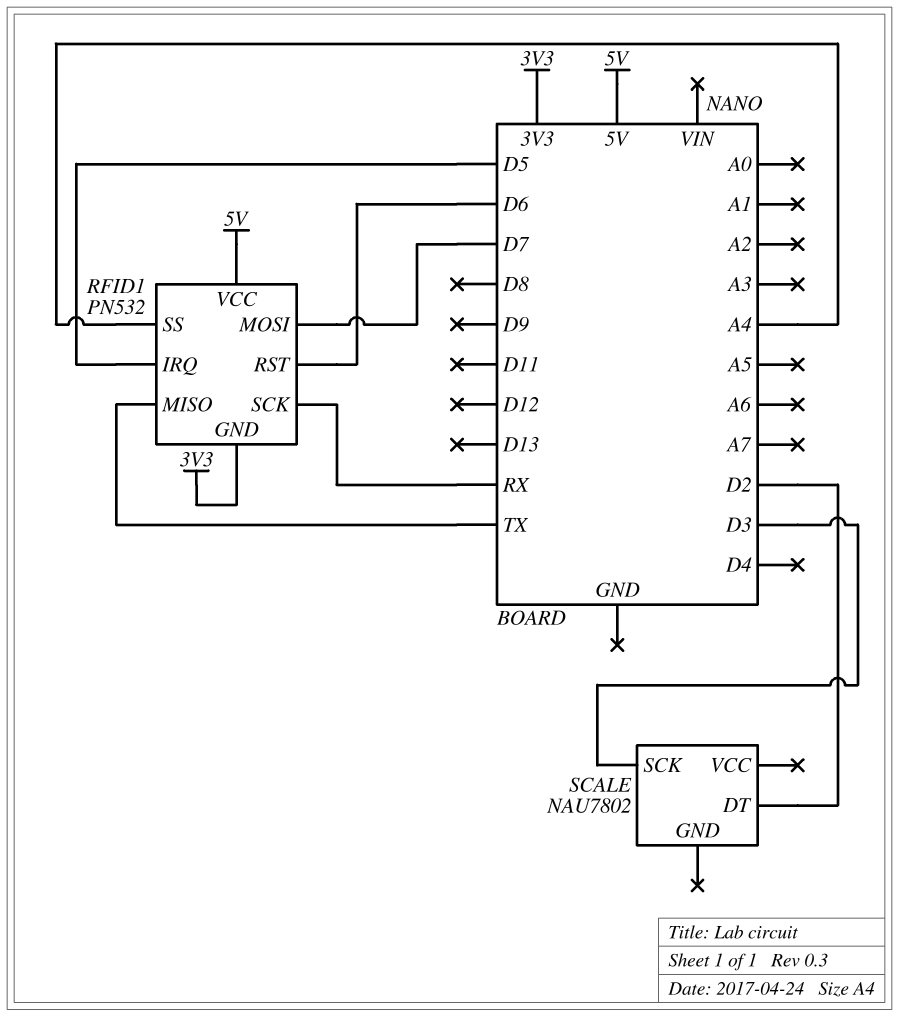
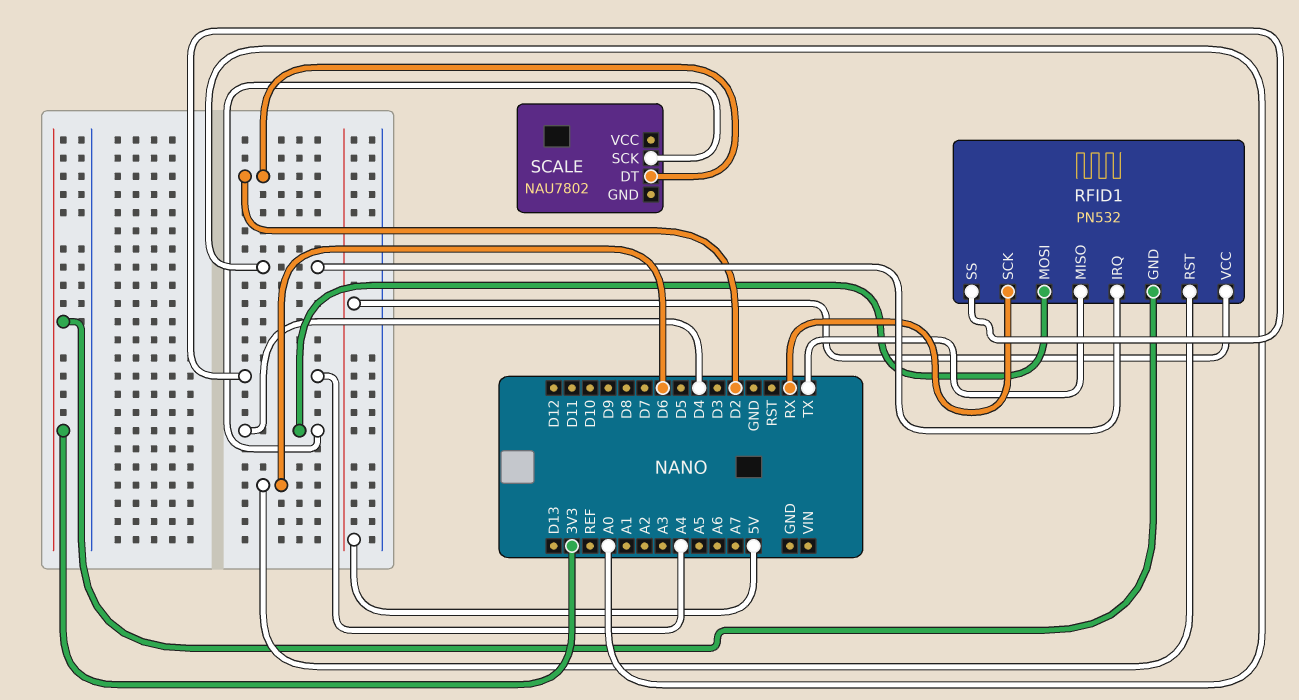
RFID1 pin IRQ: D5 -> A0
RFID1 pin MOSI: D7 -> D4
SCALE pin SCK: D3 -> D4

